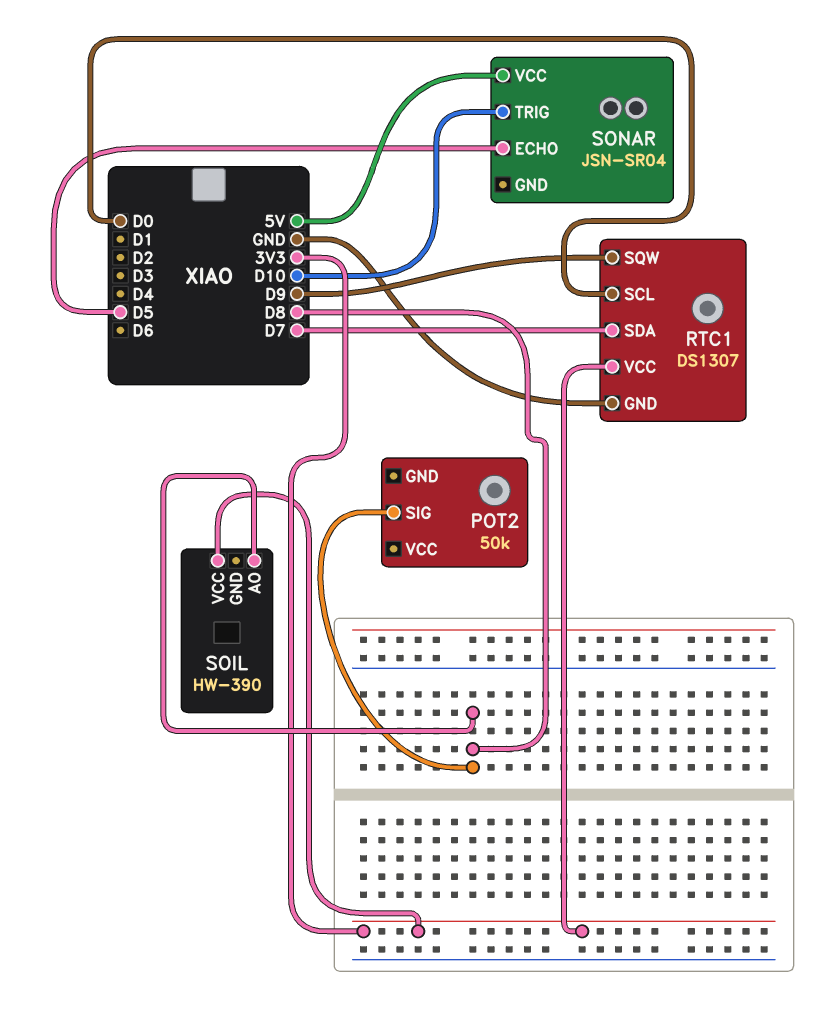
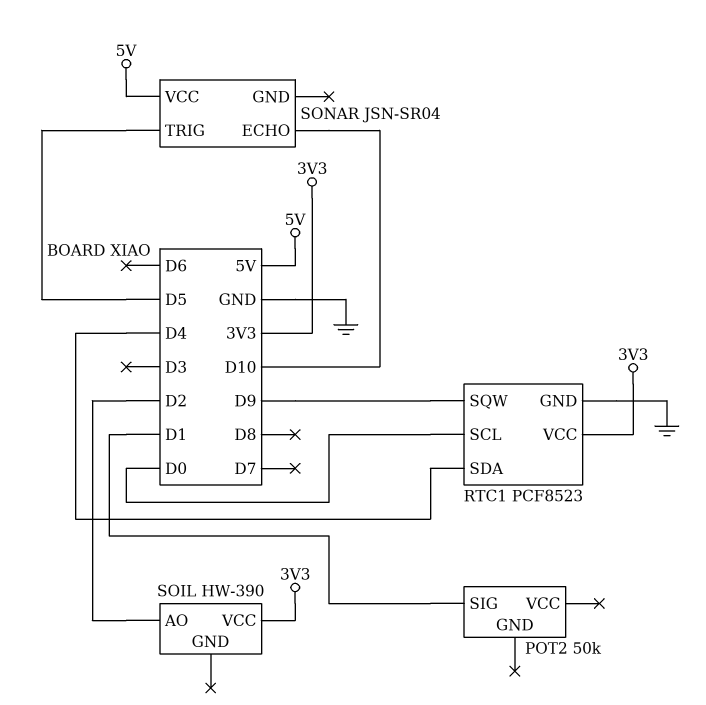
POT2 pin SIG: D8 -> D1
RTC1: DS1307 -> PCF8523
RTC1 pin SDA: D7 -> D4
SOIL pin AO: D8 -> D2
SONAR pin ECHO: D5 -> D10
SONAR pin TRIG: D10 -> D5

